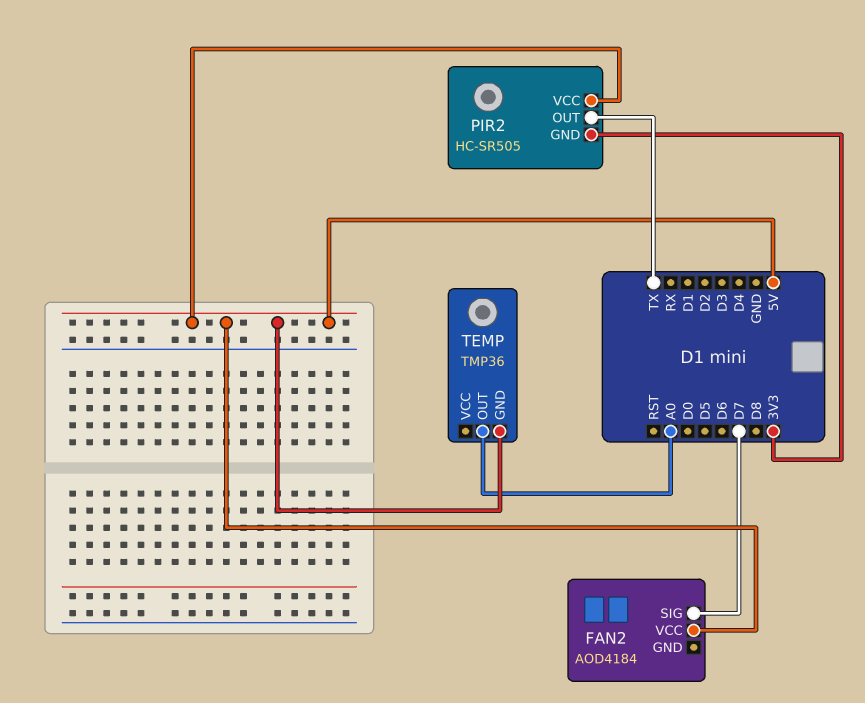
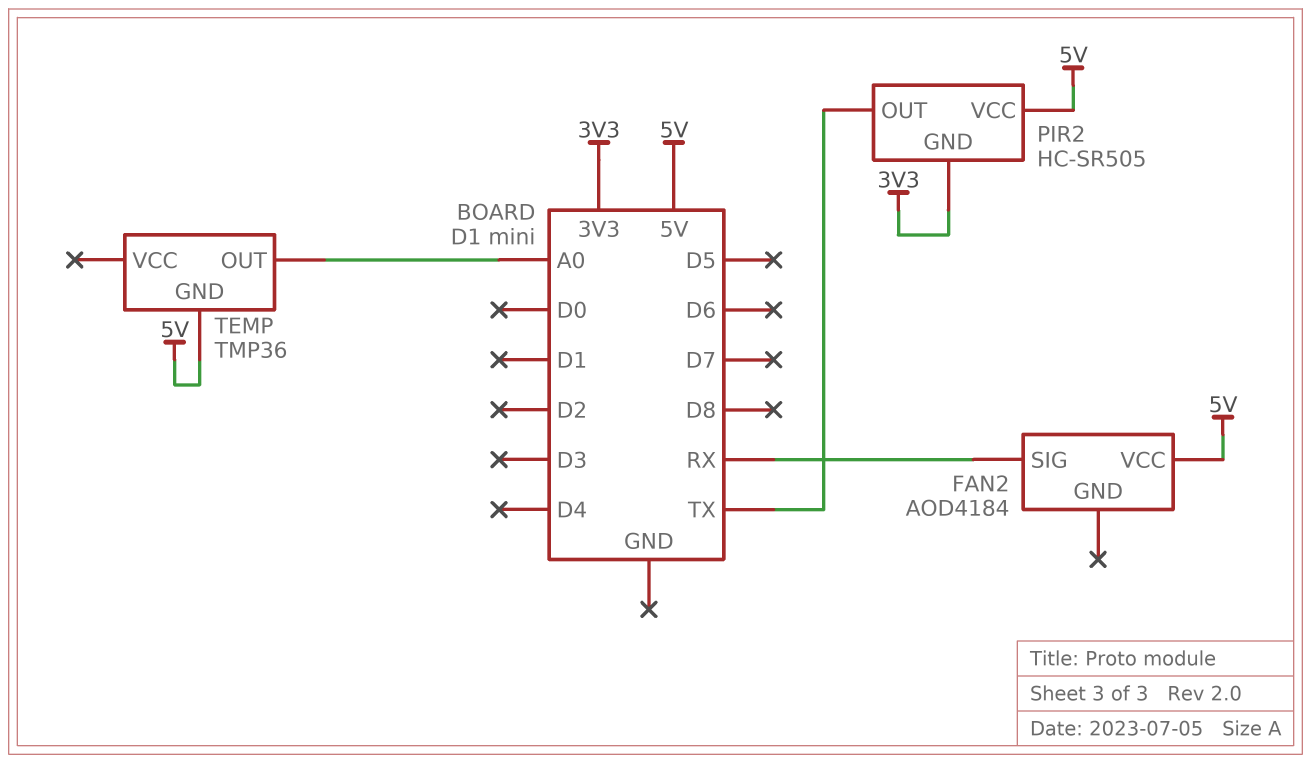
FAN2 pin SIG: D7 -> RX

